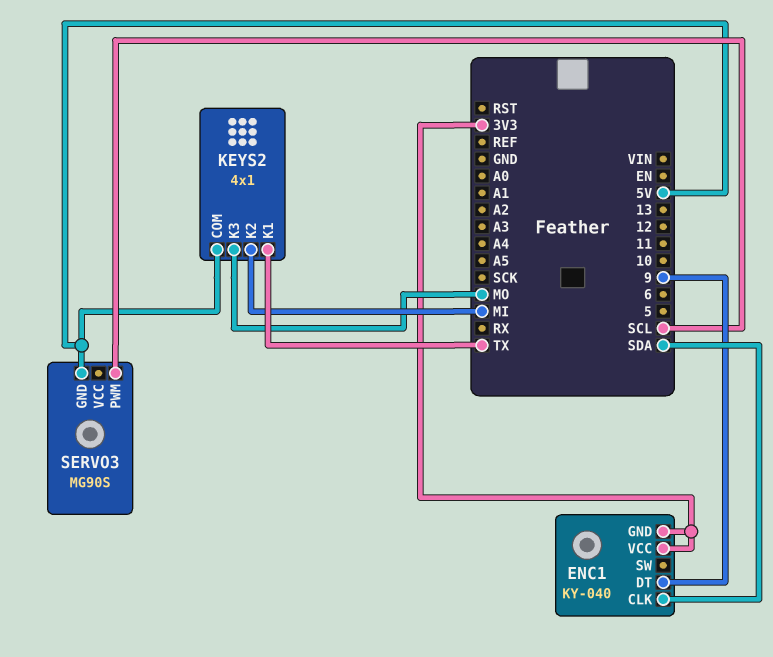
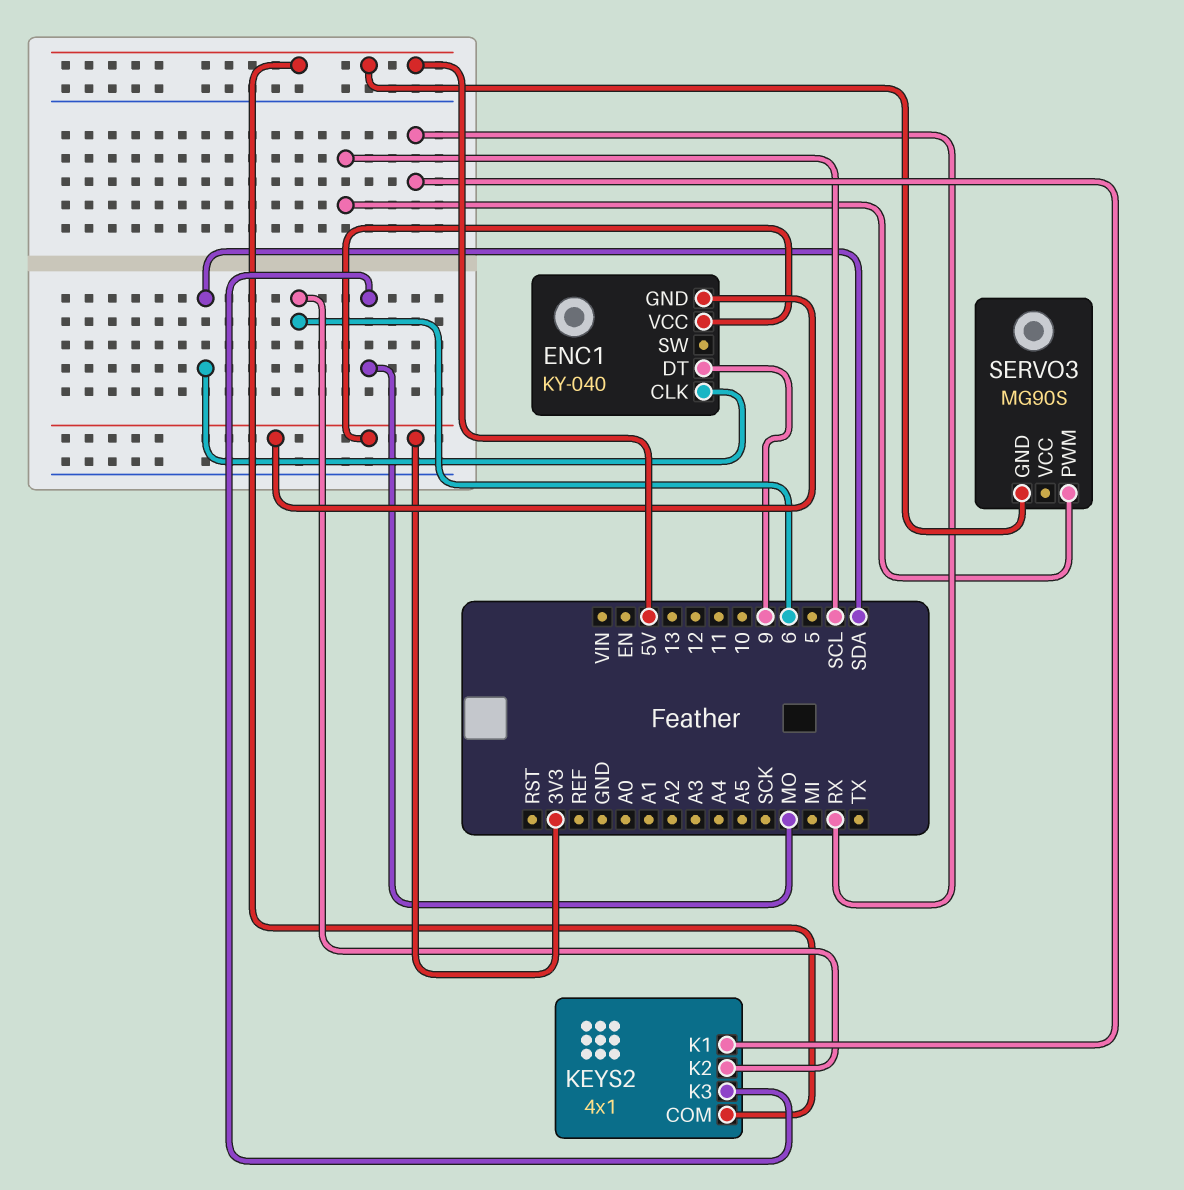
KEYS2 pin K1: TX -> RX
KEYS2 pin K2: MI -> 6

